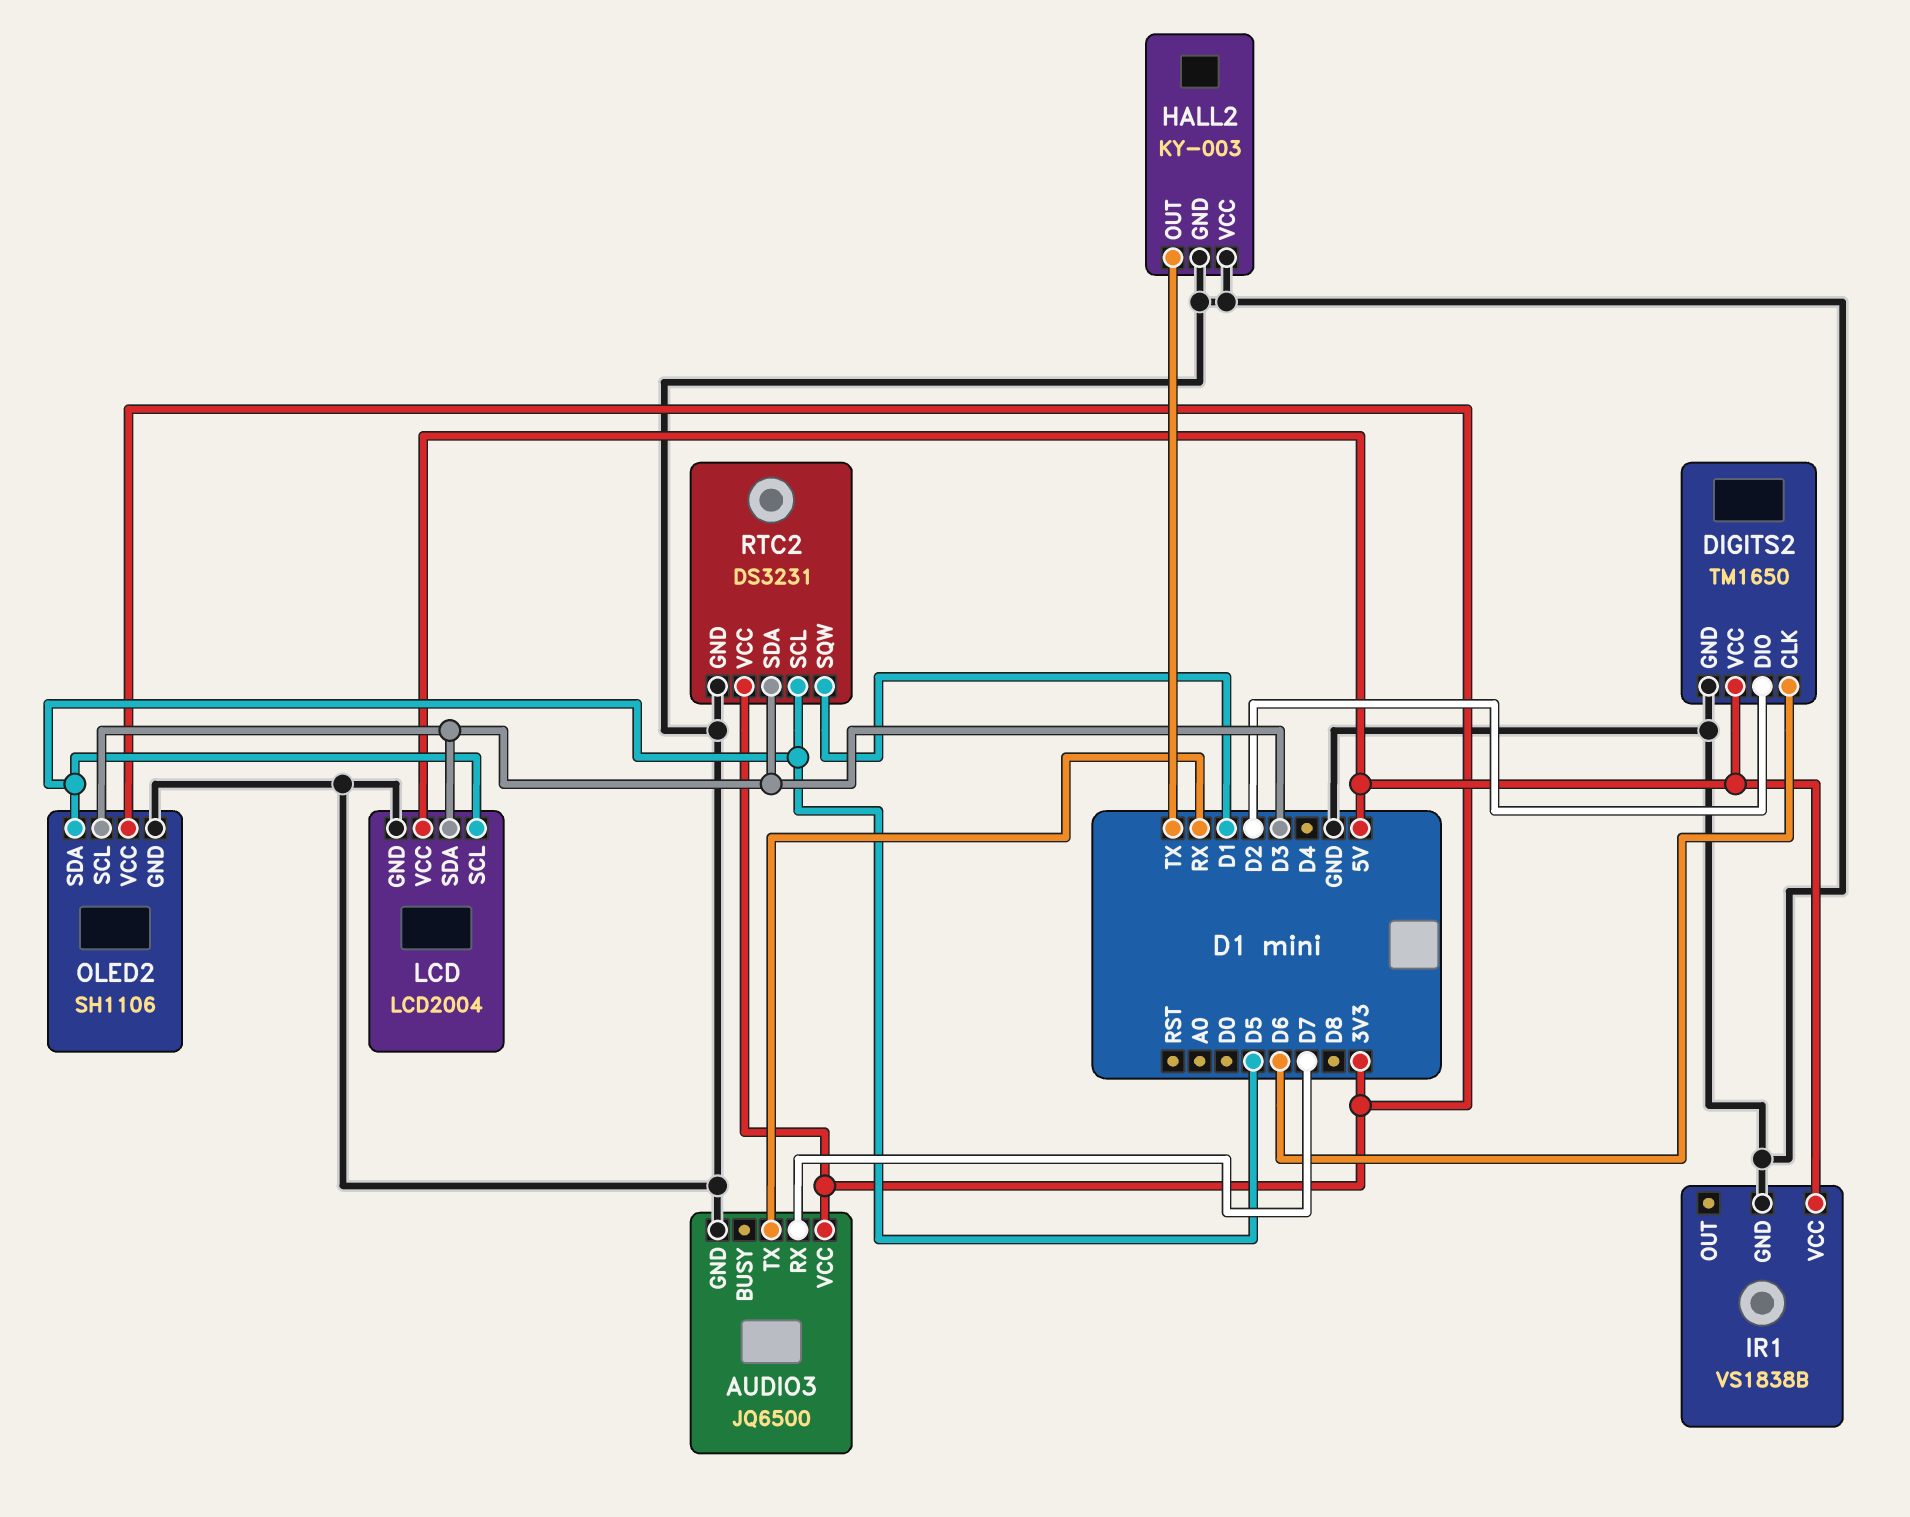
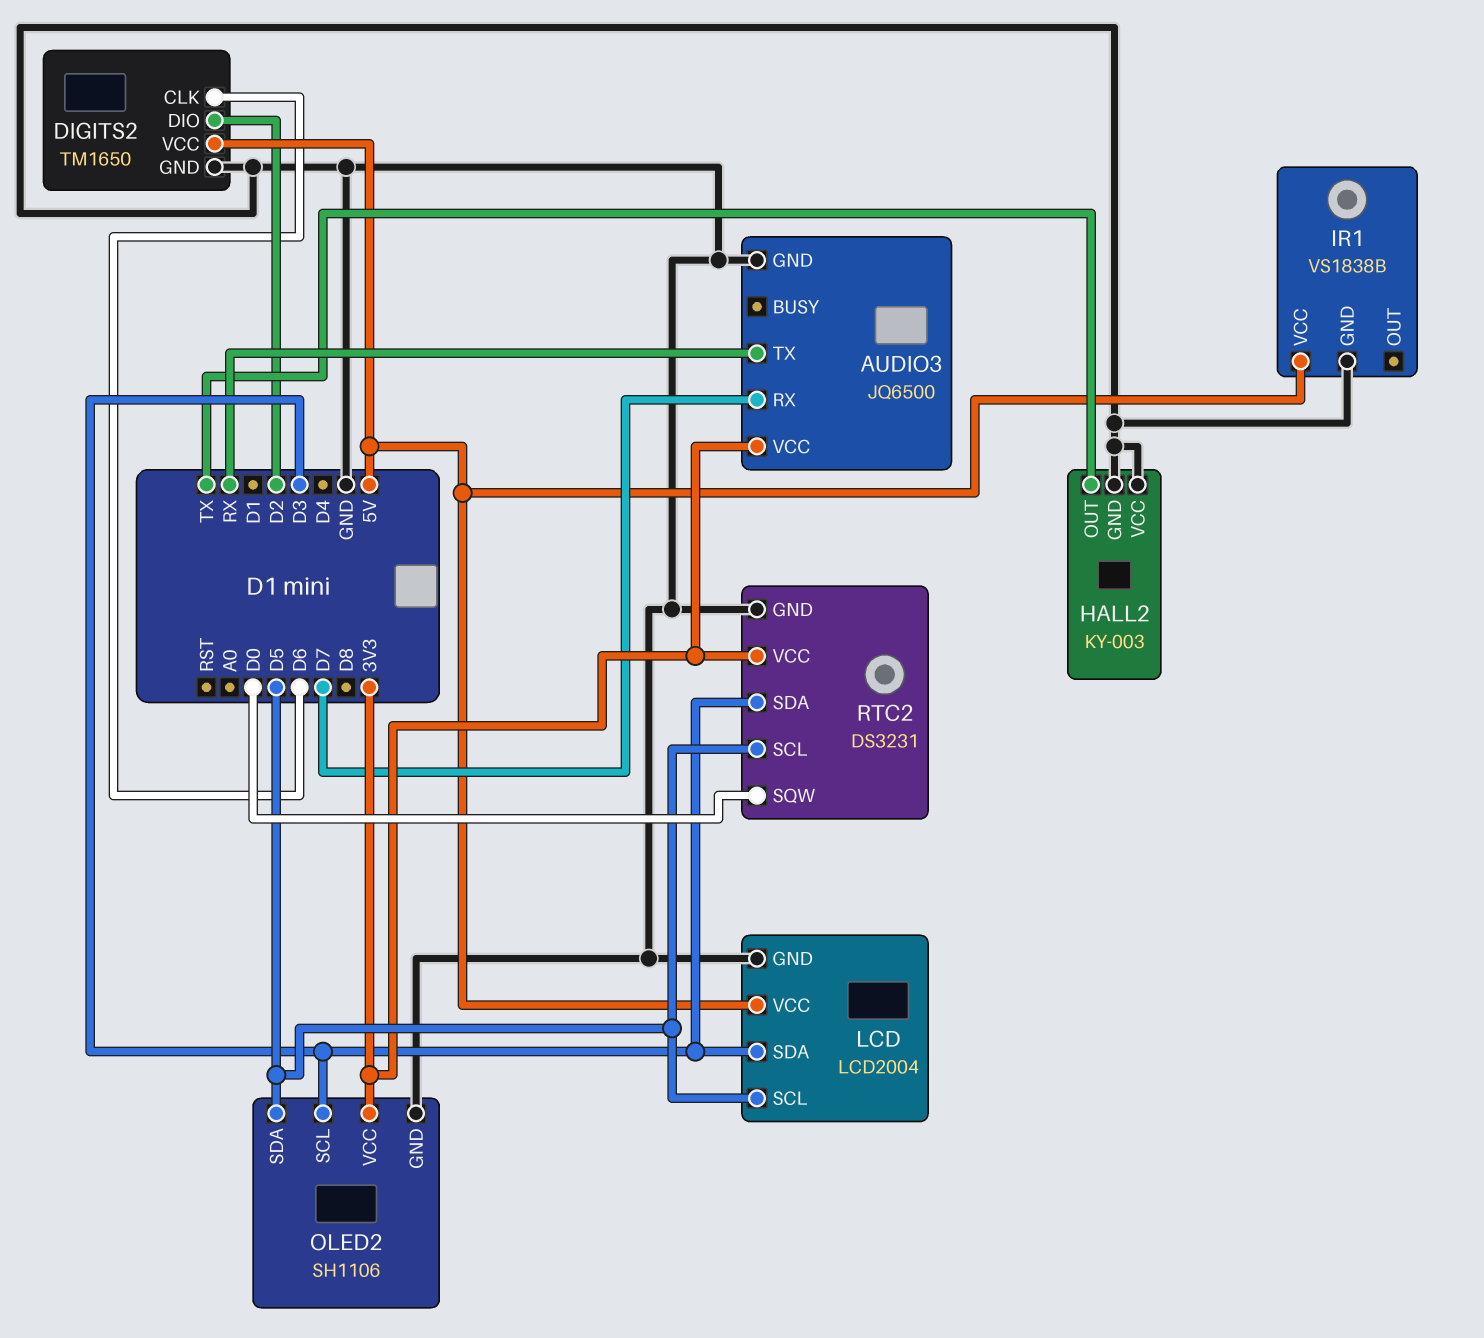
RTC2 pin SQW: D1 -> D0

